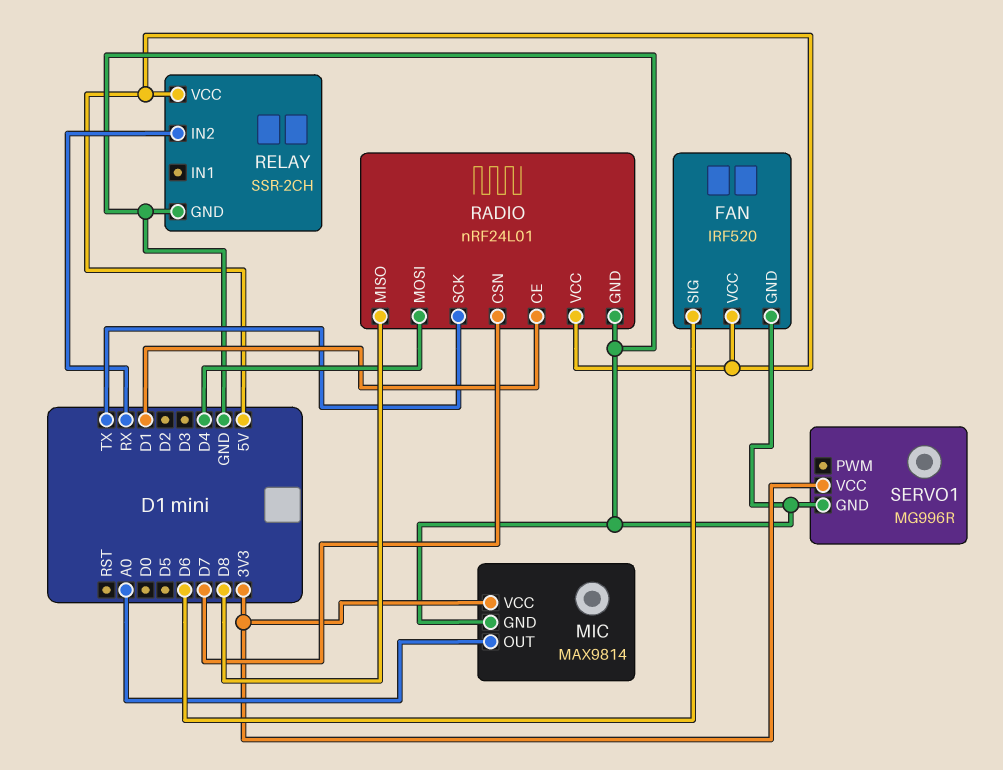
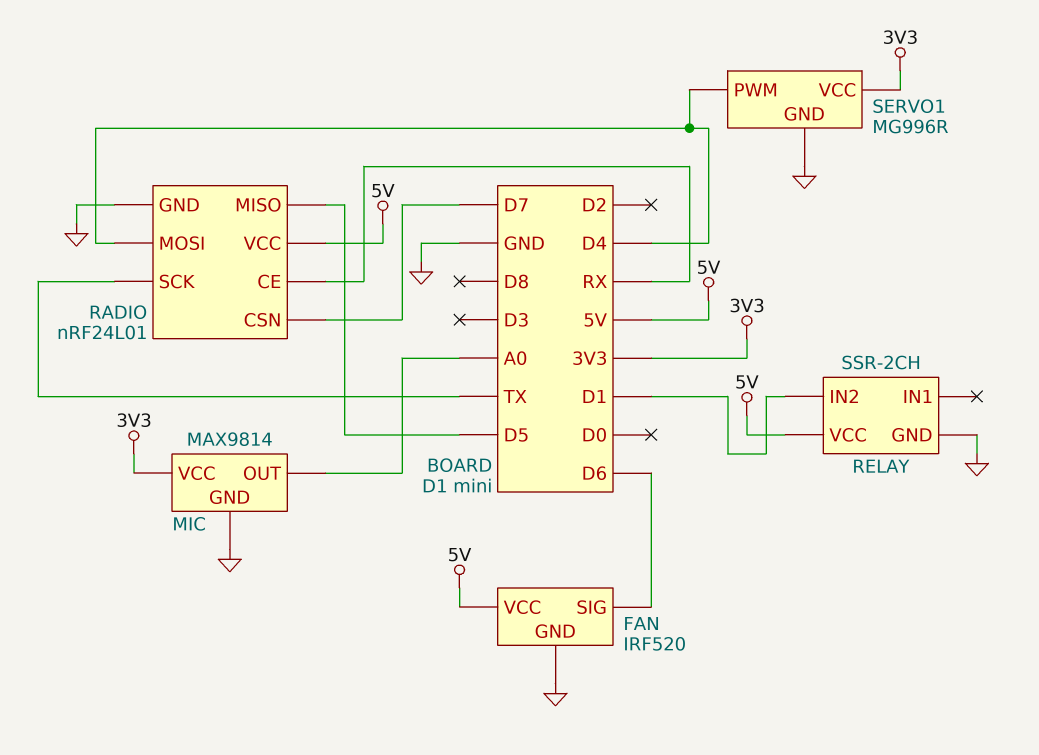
RADIO pin CE: D1 -> RX
RADIO pin MISO: D8 -> D5
RELAY pin IN2: RX -> D1
SERVO1 pin PWM: none -> D4

